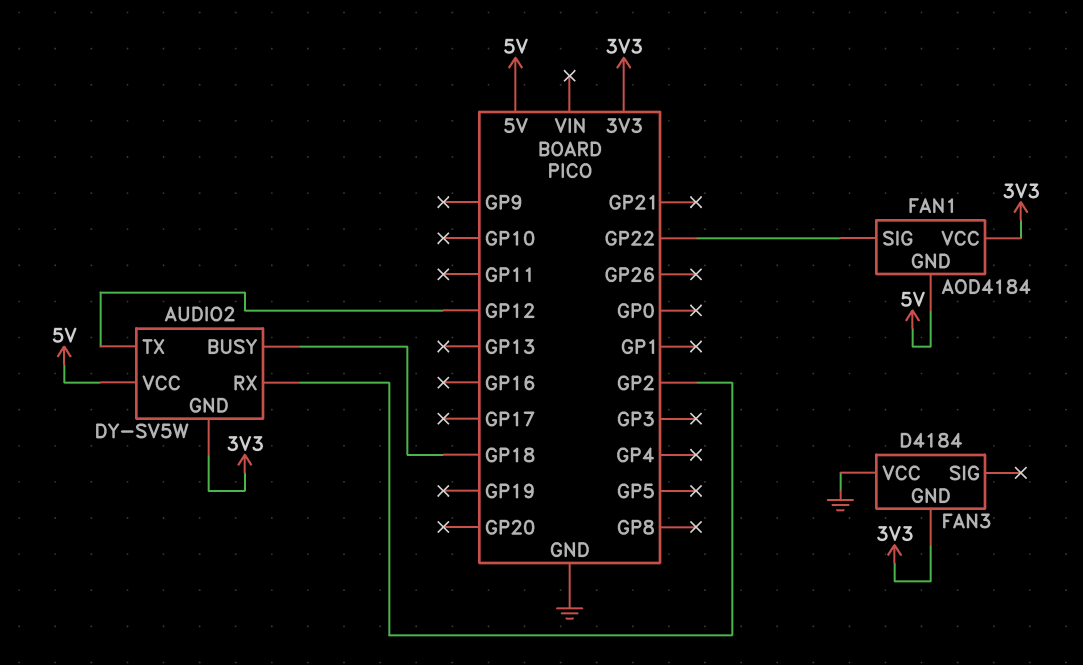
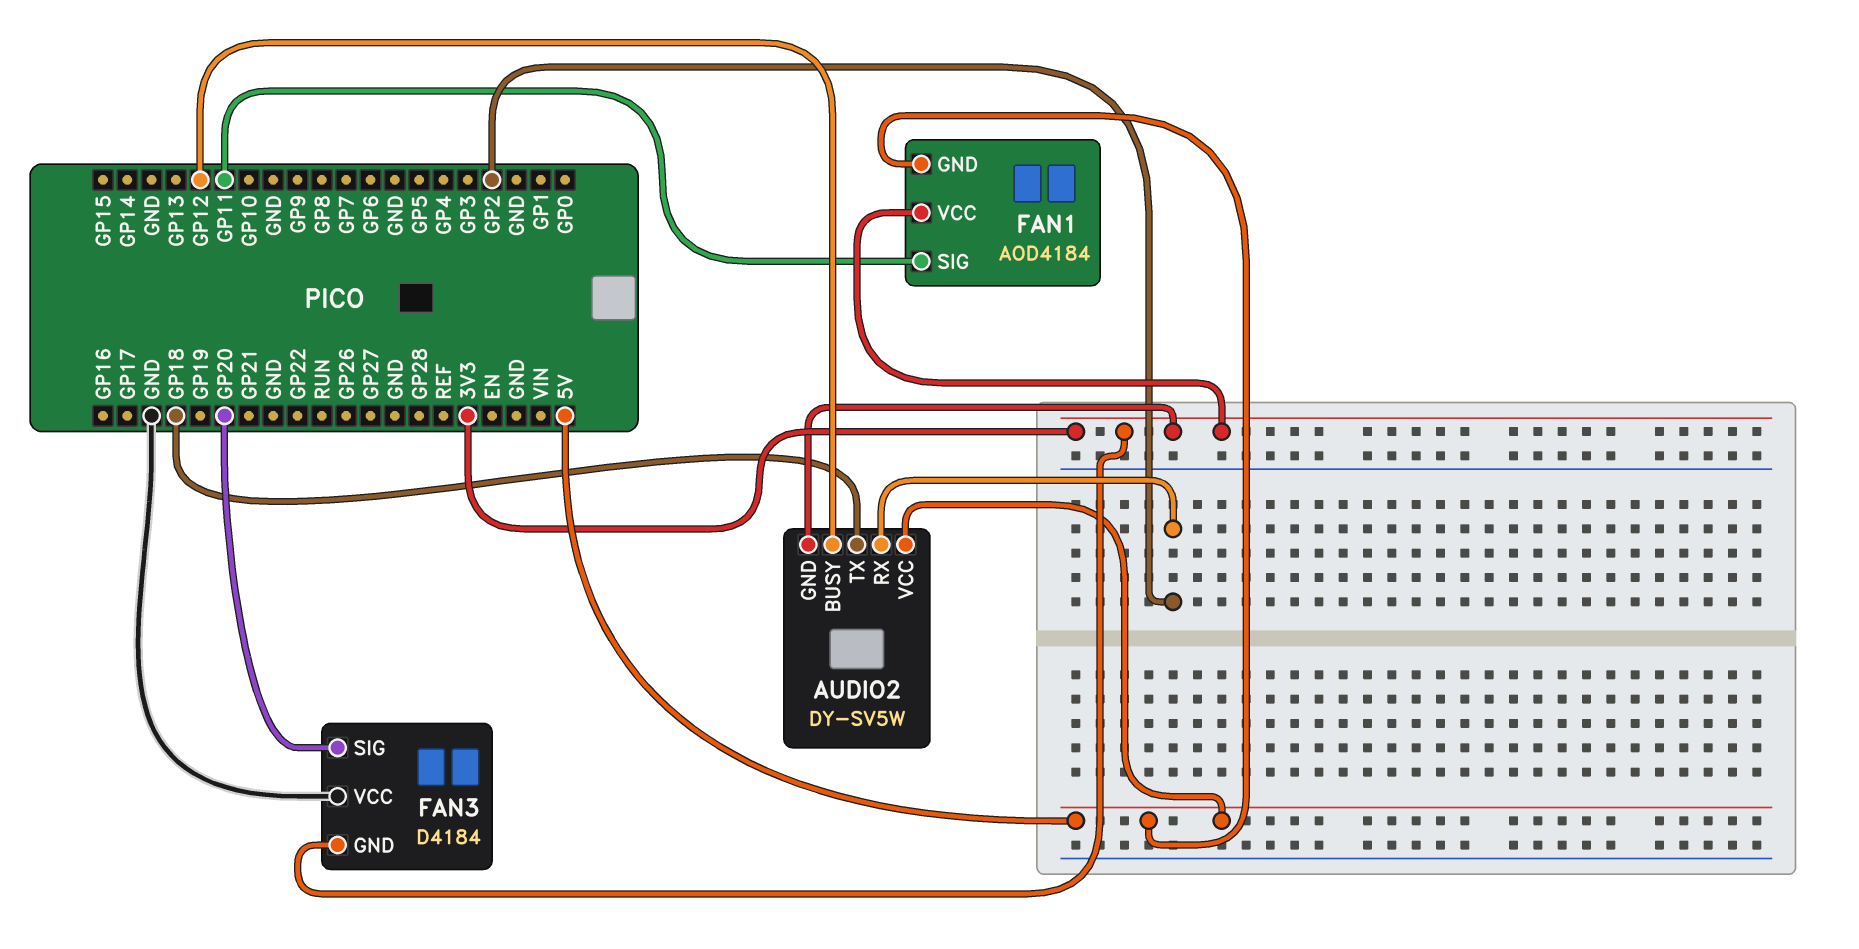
AUDIO2 pin BUSY: GP18 -> GP12
AUDIO2 pin TX: GP12 -> GP18
FAN1 pin SIG: GP22 -> GP11
FAN3 pin SIG: none -> GP20

